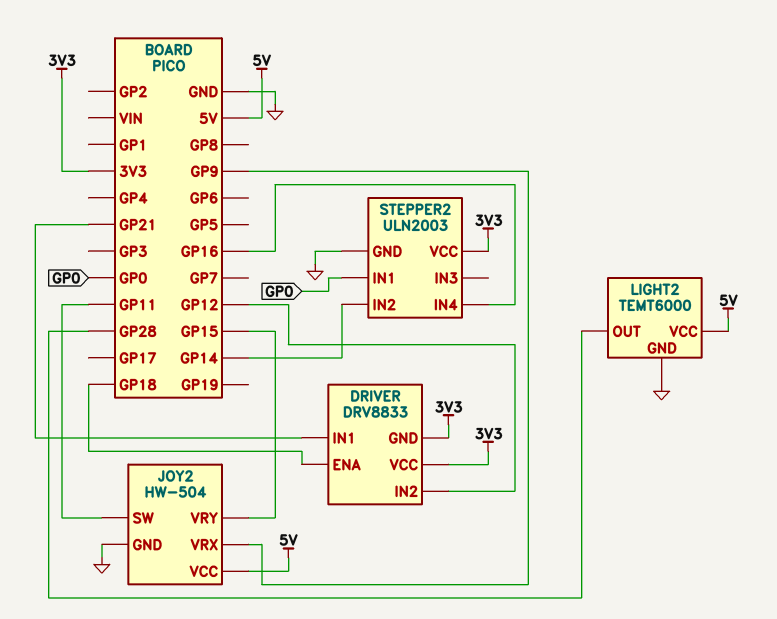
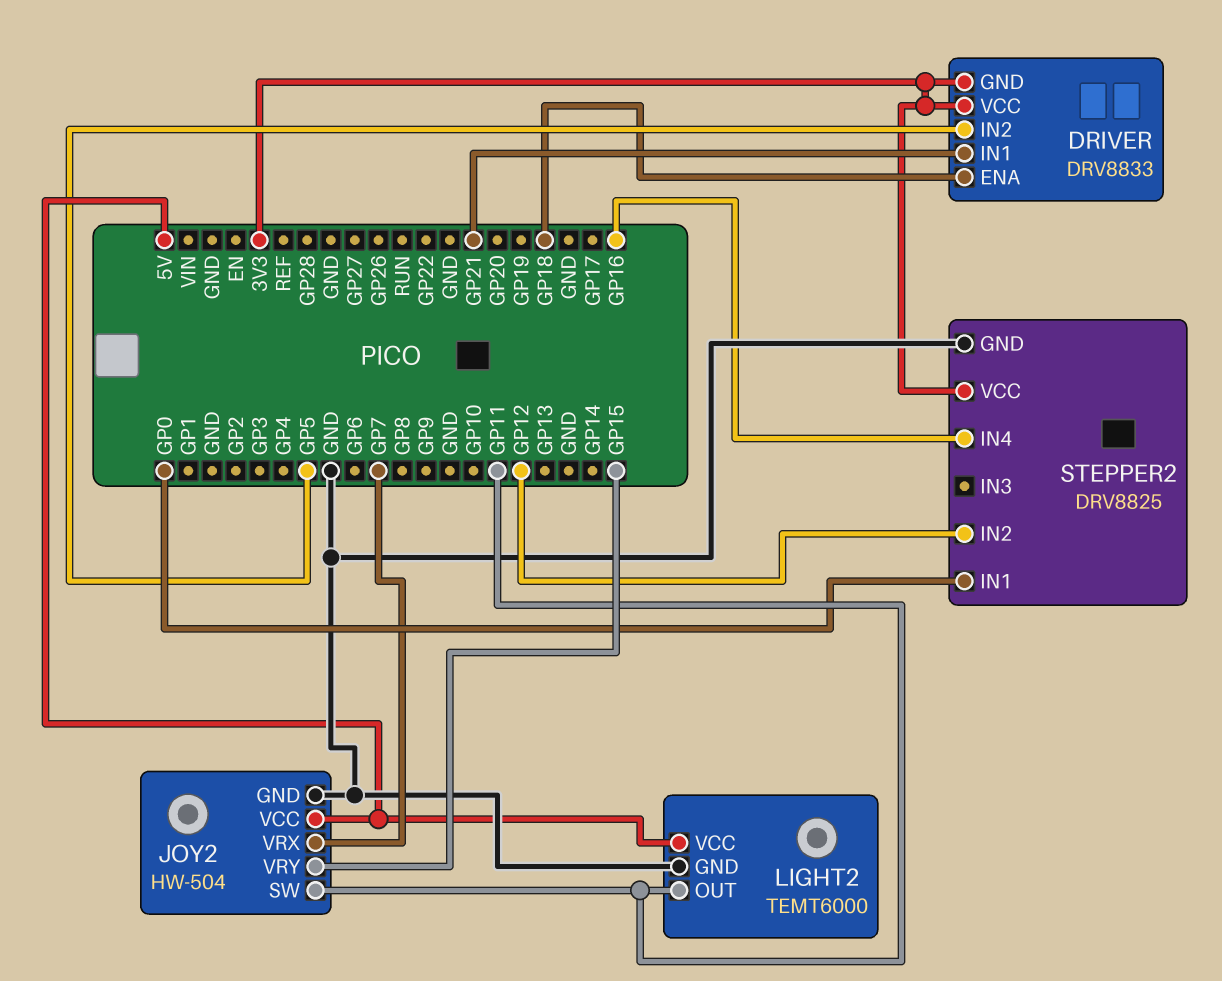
DRIVER pin IN2: GP12 -> GP5
JOY2 pin VRX: GP9 -> GP7
LIGHT2 pin OUT: GP28 -> GP11
STEPPER2: ULN2003 -> DRV8825
STEPPER2 pin IN2: GP14 -> GP12

